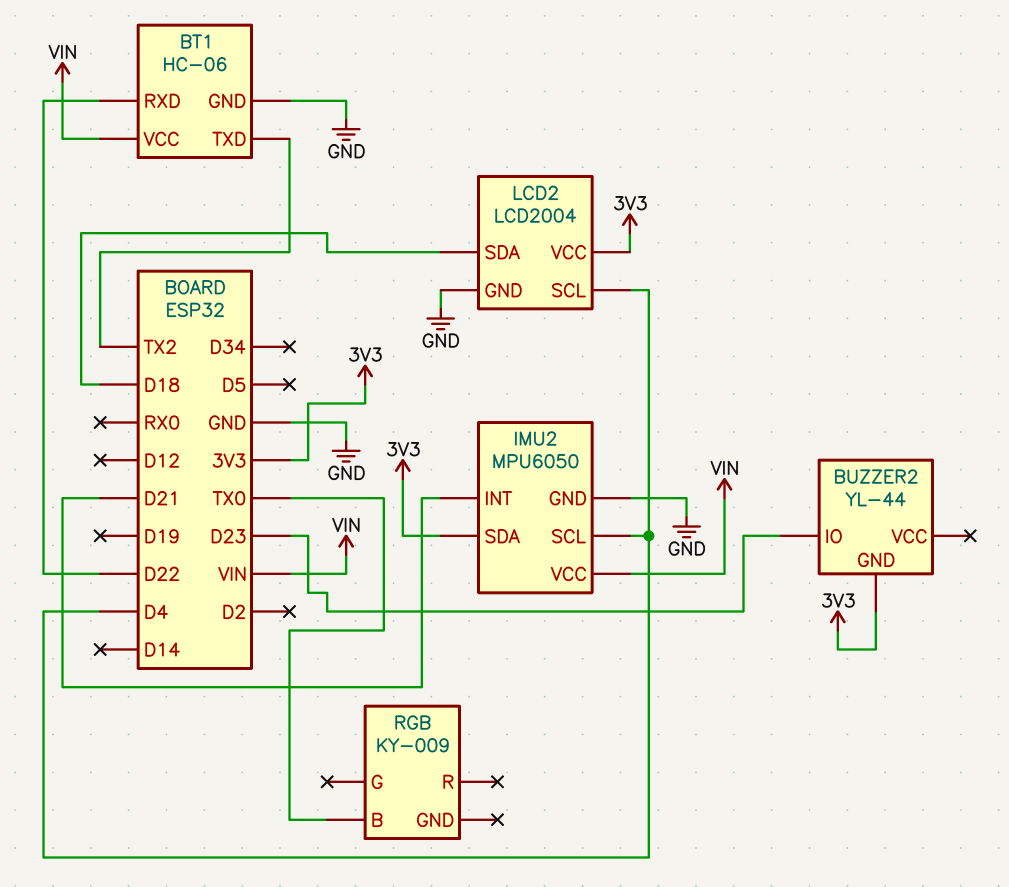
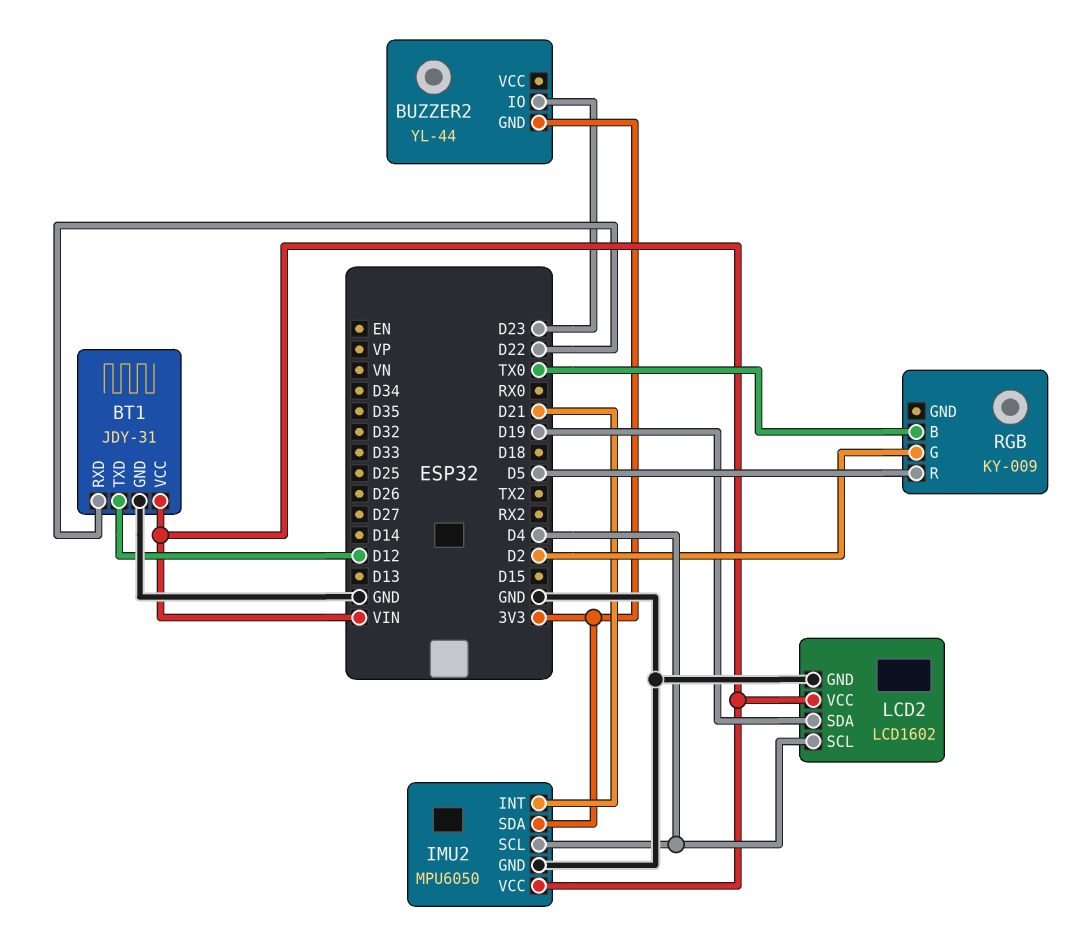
BT1: HC-06 -> JDY-31
BT1 pin TXD: TX2 -> D12
LCD2: LCD2004 -> LCD1602
LCD2 pin SDA: D18 -> D19
LCD2 pin VCC: 3V3 -> VIN
RGB pin G: none -> D2
RGB pin R: none -> D5

